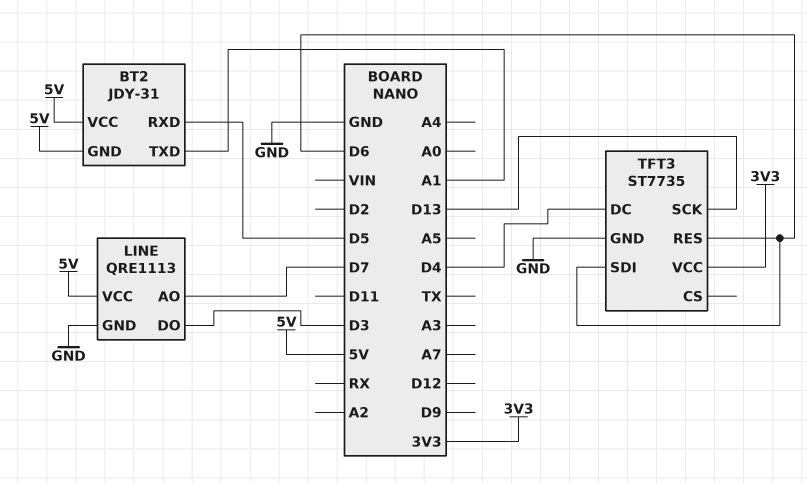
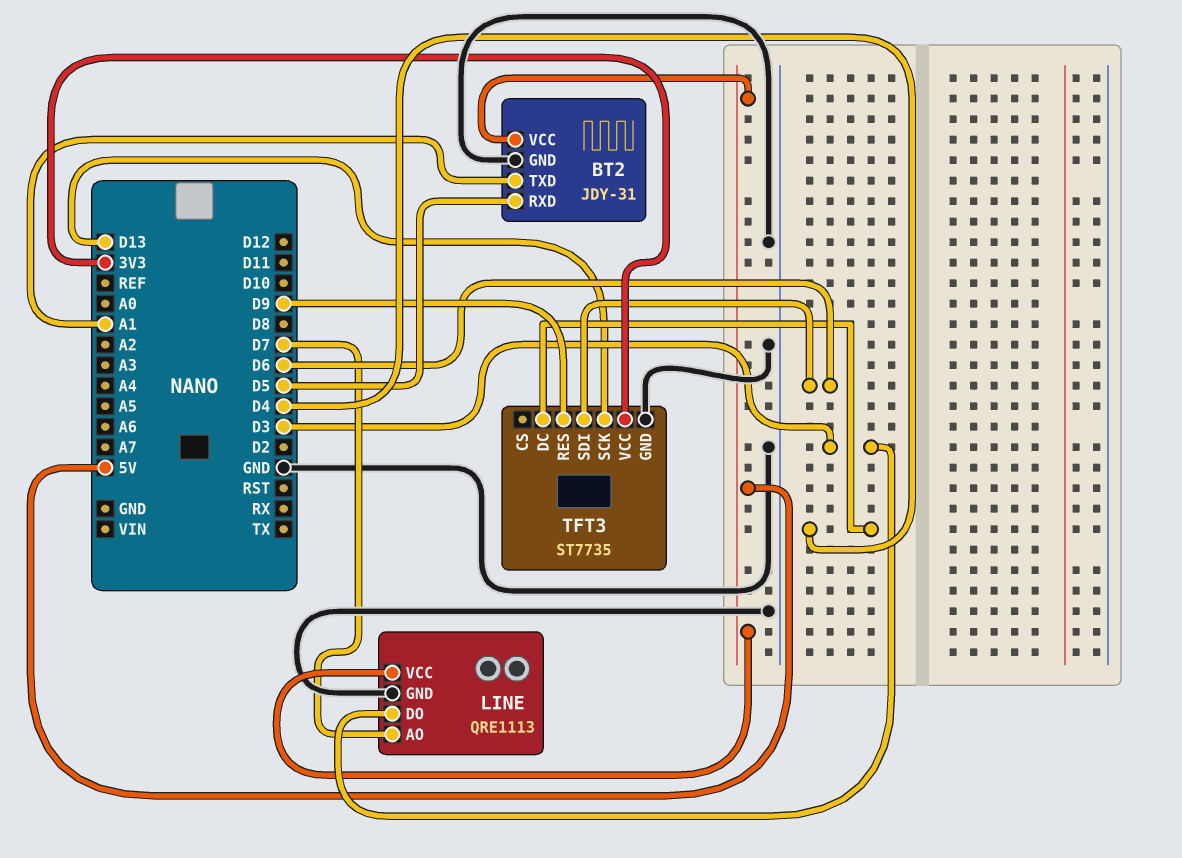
BT2 pin GND: 5V -> GND
TFT3 pin RES: D6 -> D9

